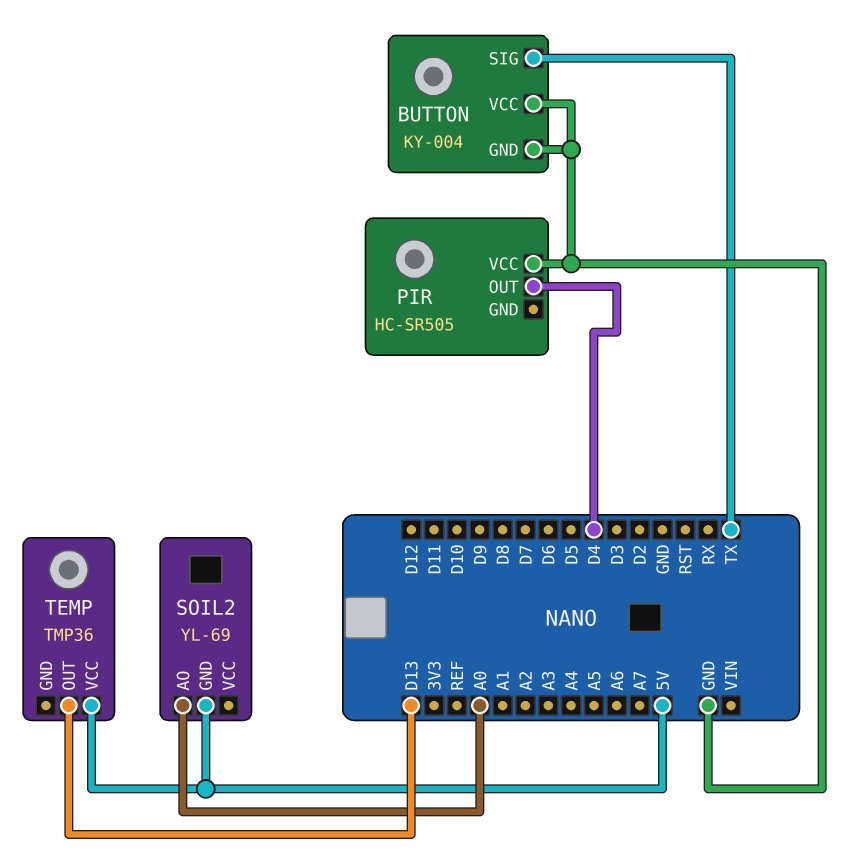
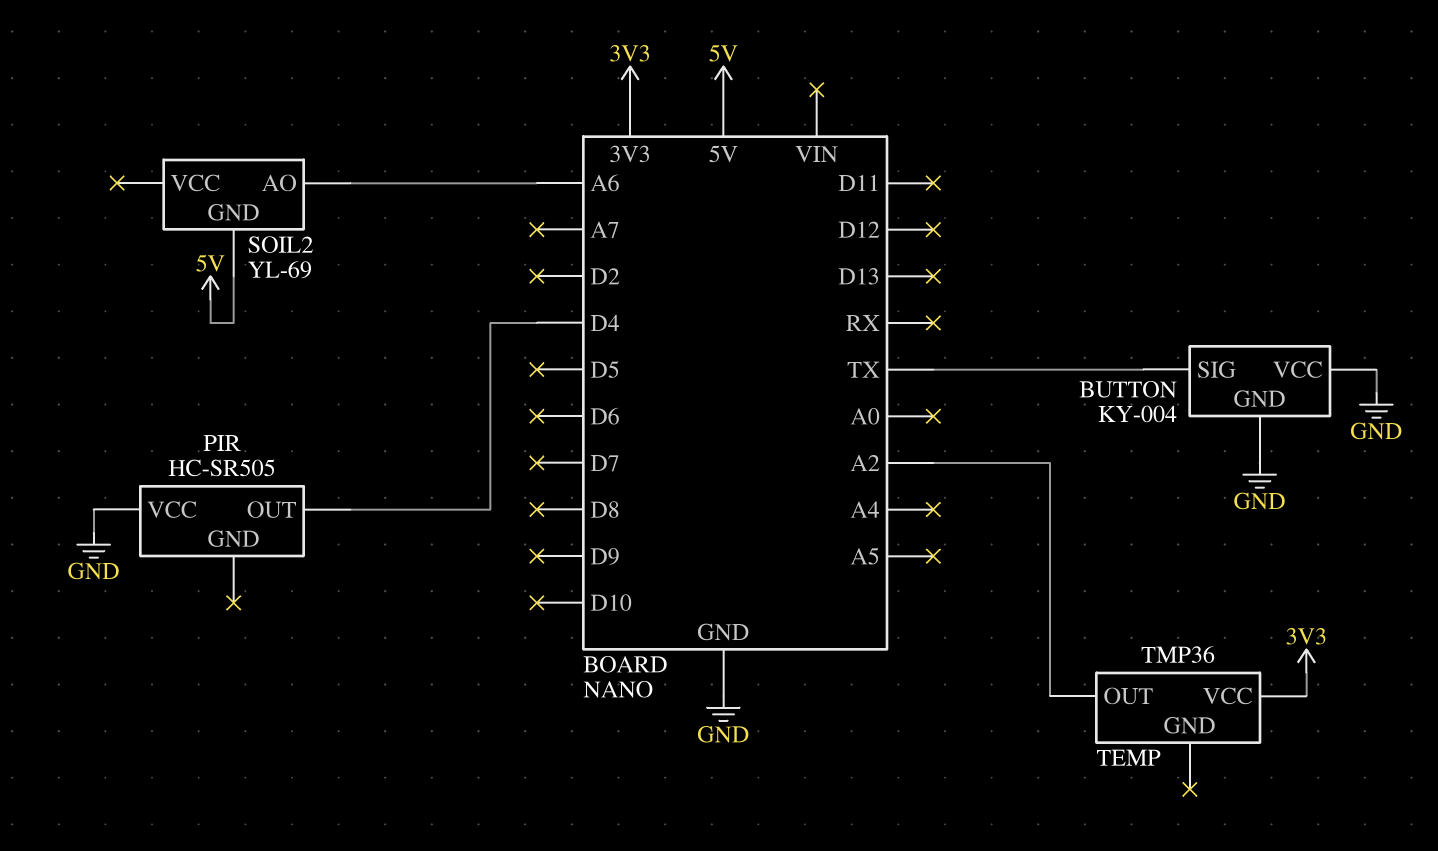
SOIL2 pin AO: A0 -> A6
TEMP pin OUT: D13 -> A2
TEMP pin VCC: 5V -> 3V3

